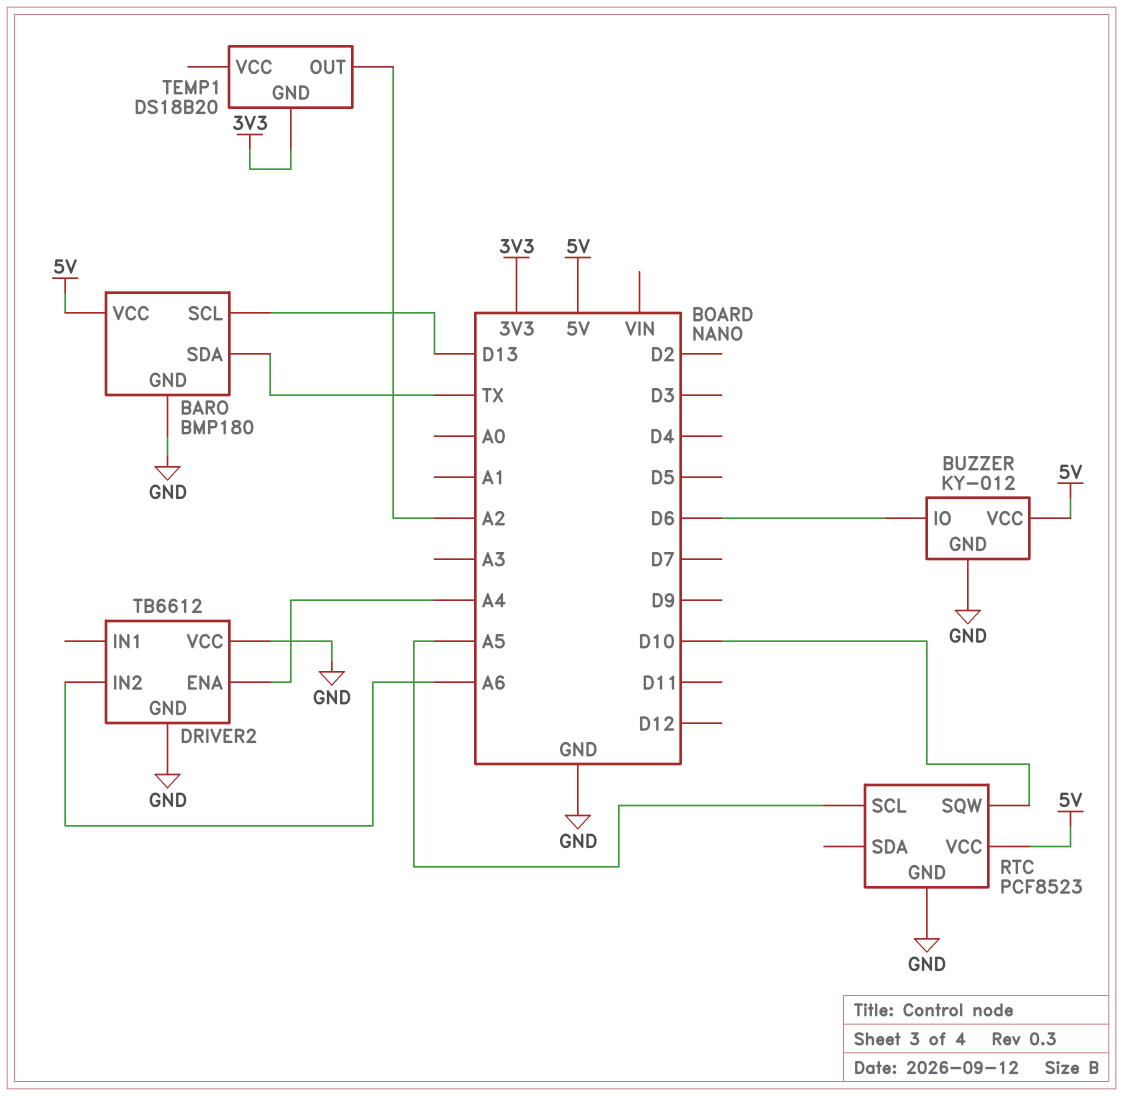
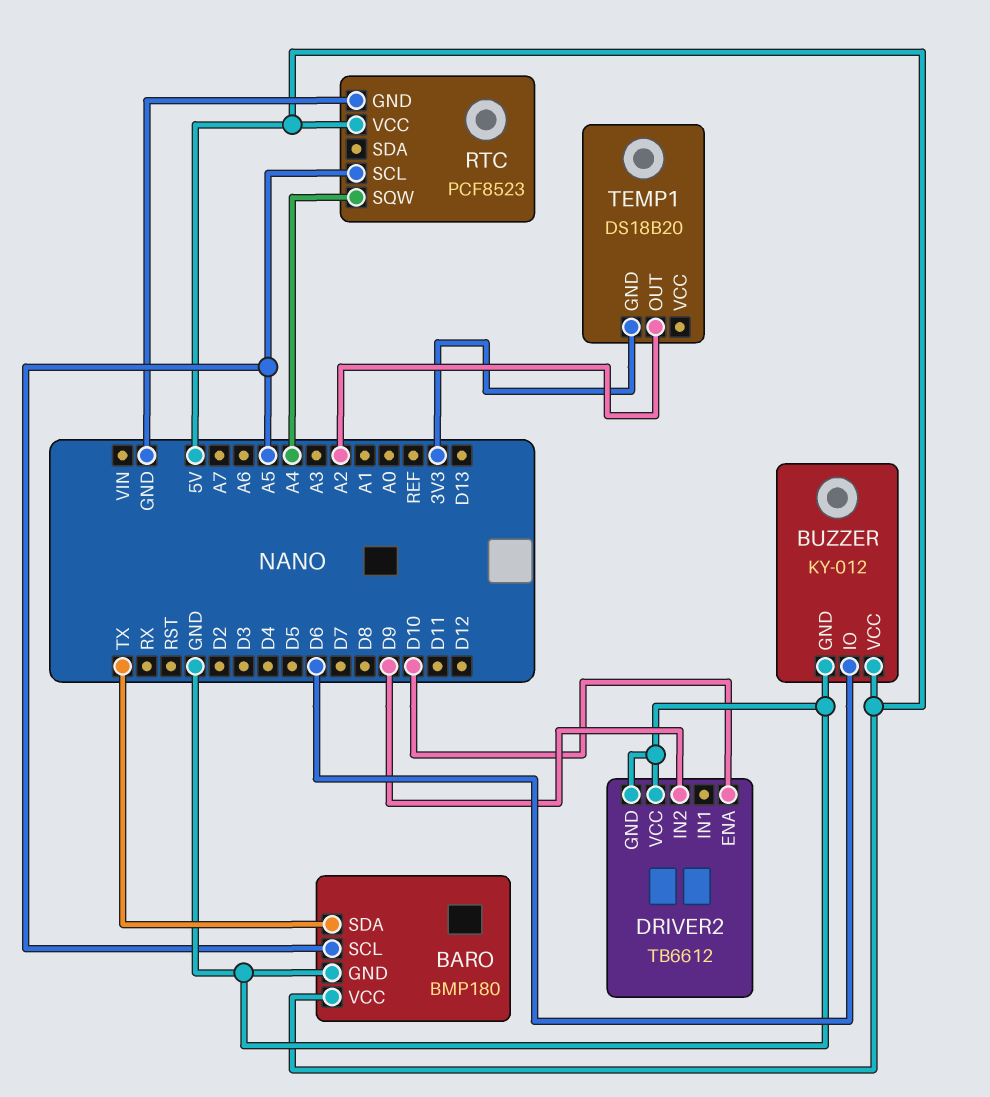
BARO pin SCL: D13 -> A5
DRIVER2 pin ENA: A4 -> D10
DRIVER2 pin IN2: A6 -> D9
RTC pin SQW: D10 -> A4

